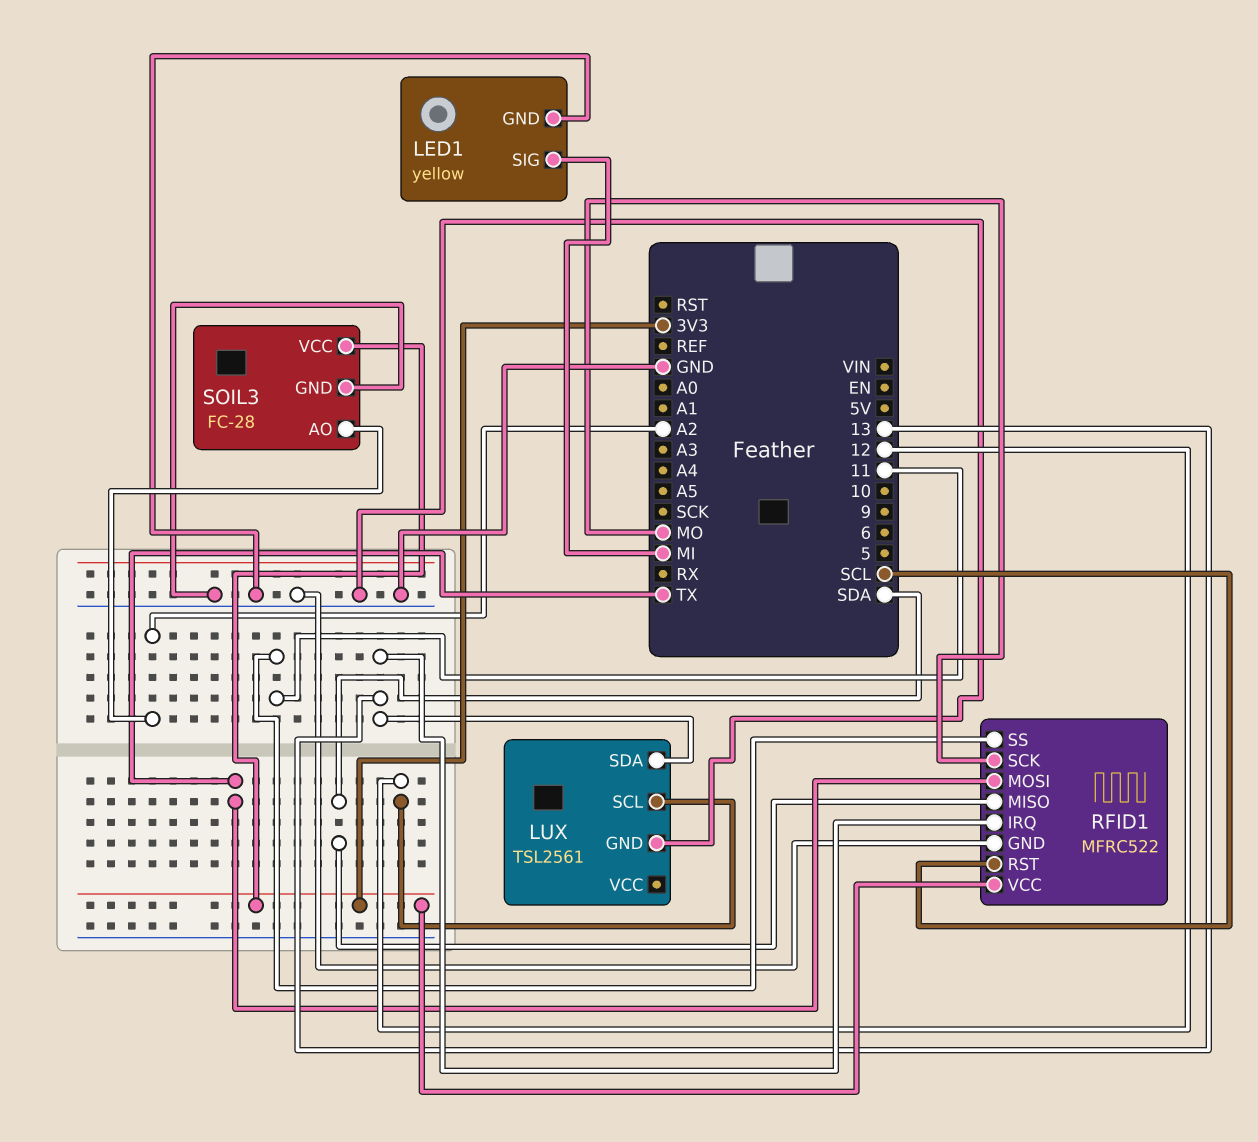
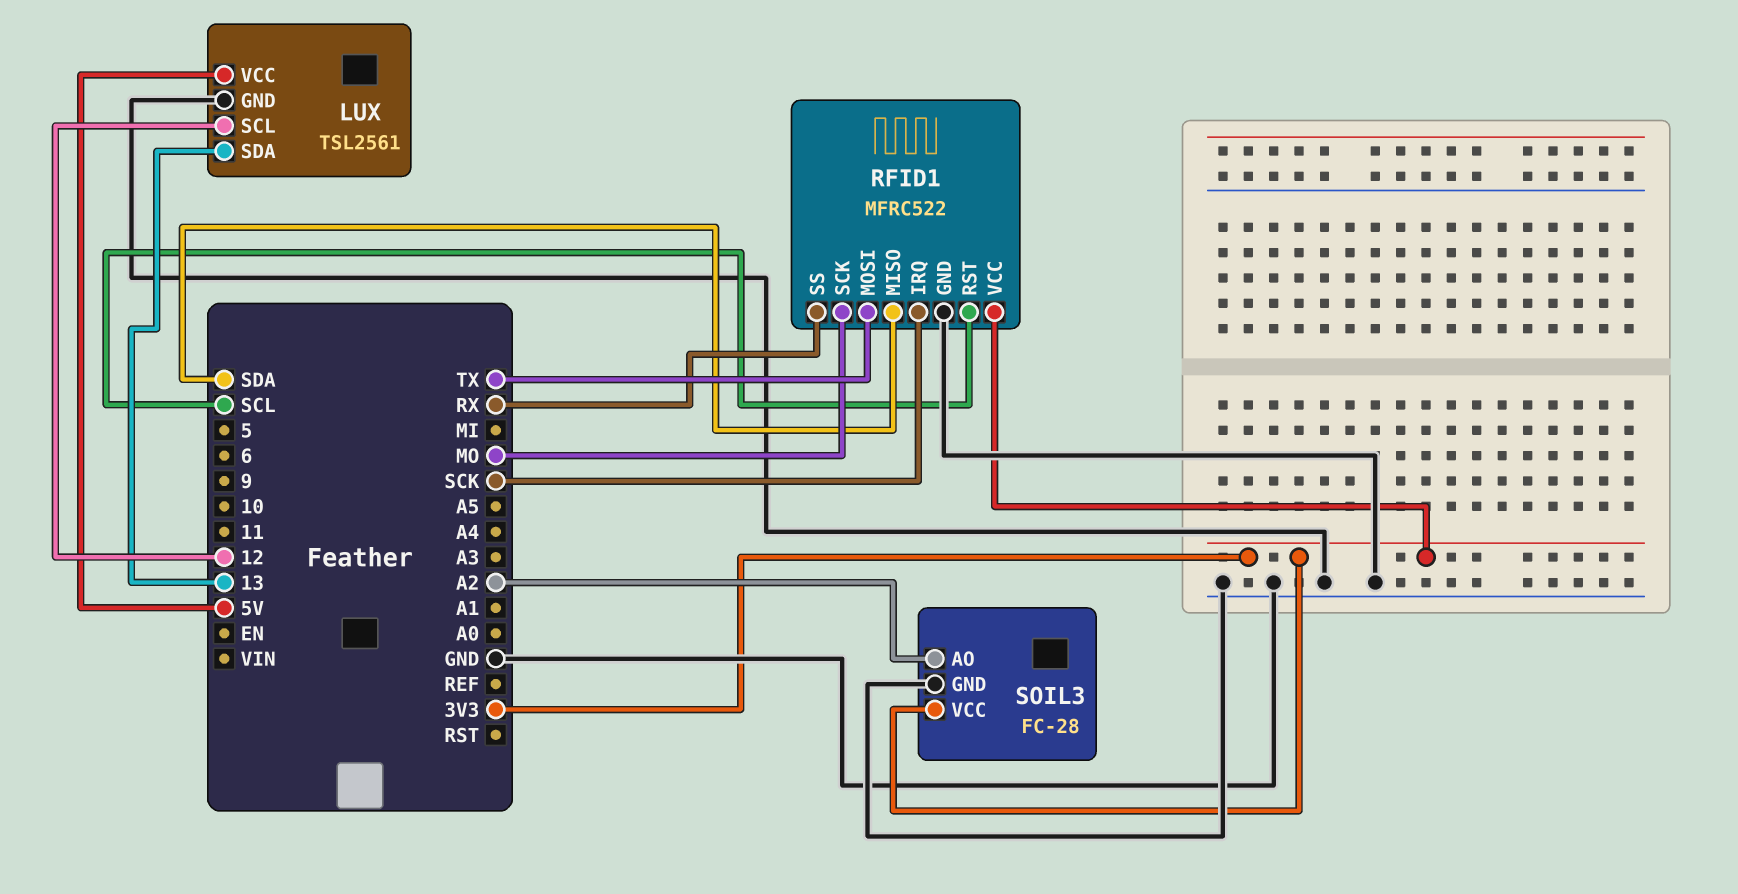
LED1: yellow -> none
LED1 pin GND: GND -> none
LED1 pin SIG: MI -> none
LUX pin VCC: none -> 5V
RFID1 pin IRQ: 13 -> SCK
RFID1 pin SS: 11 -> RX

